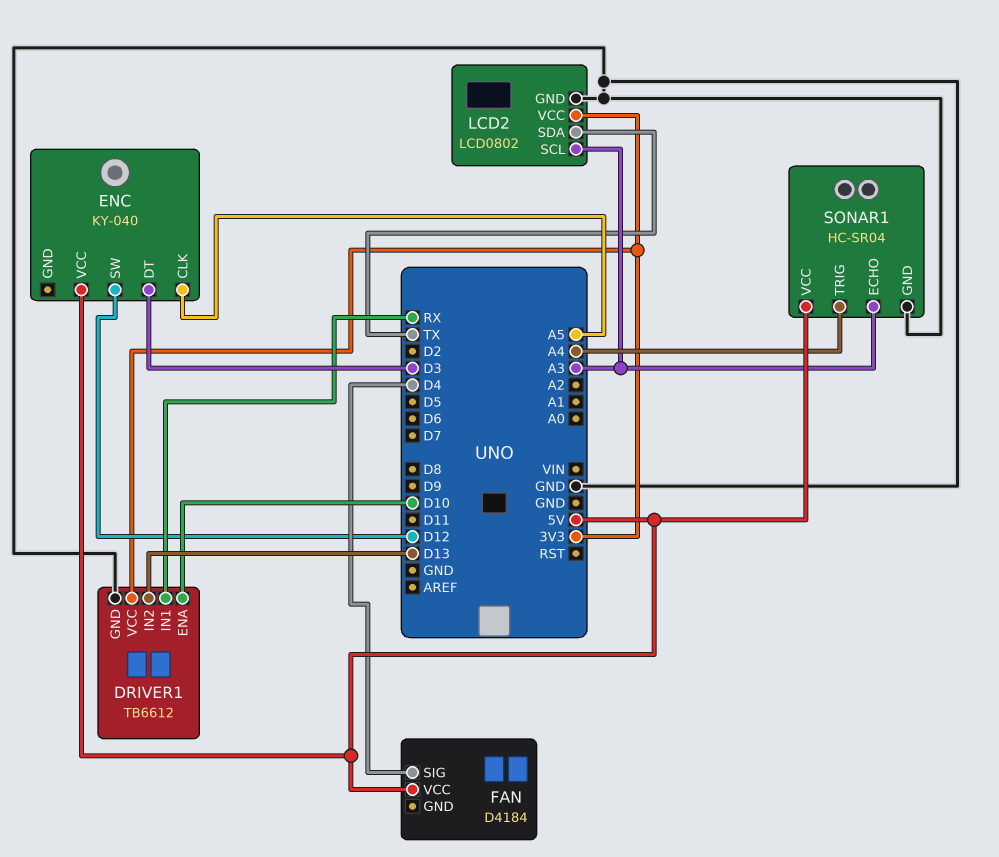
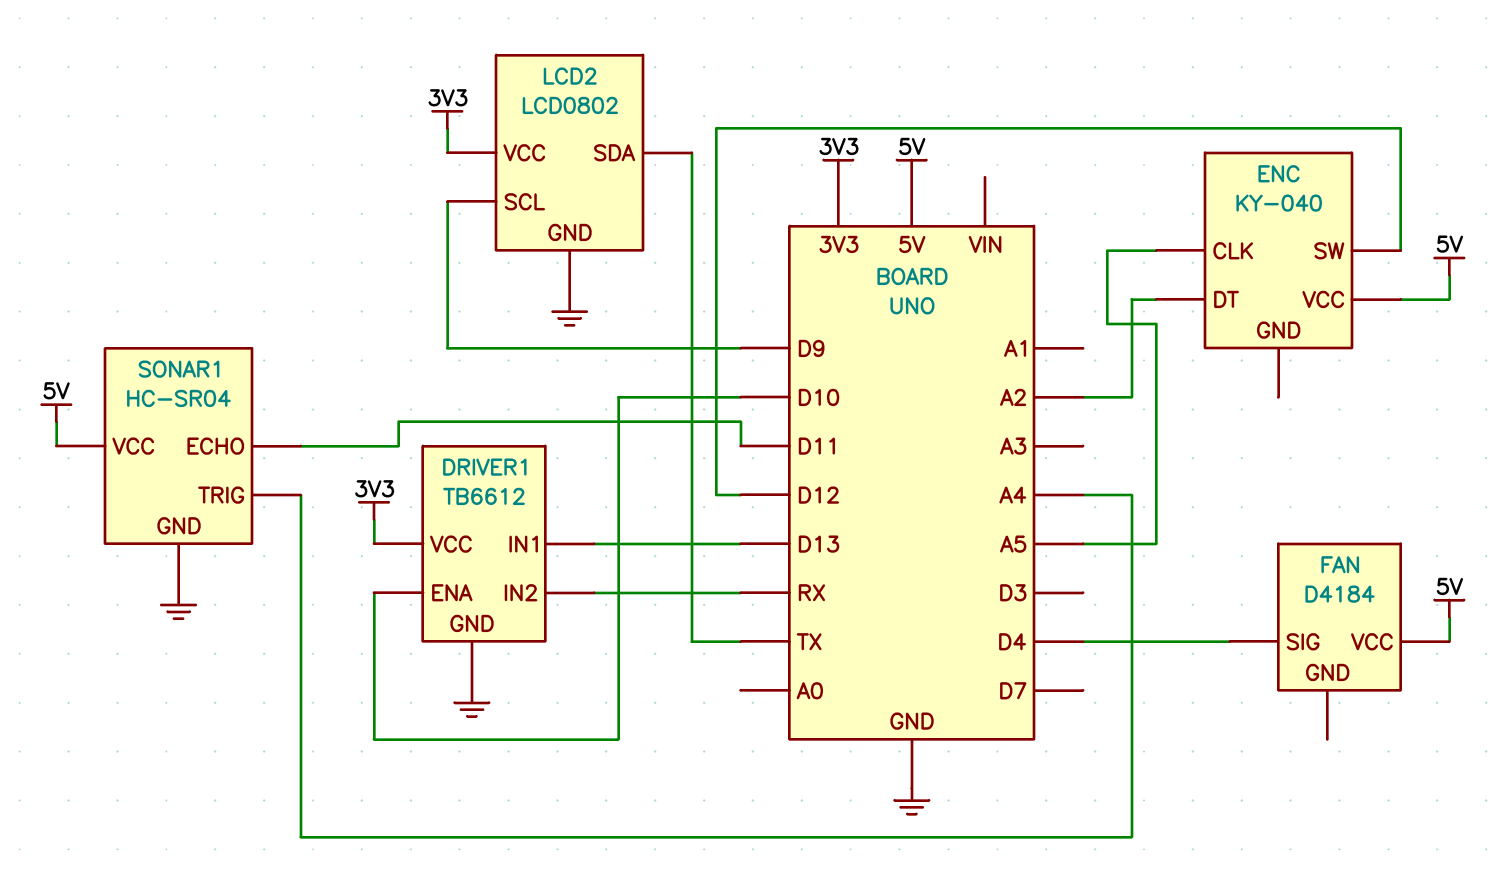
DRIVER1 pin IN1: RX -> D13
DRIVER1 pin IN2: D13 -> RX
ENC pin DT: D3 -> A2
LCD2 pin SCL: A3 -> D9
SONAR1 pin ECHO: A3 -> D11

